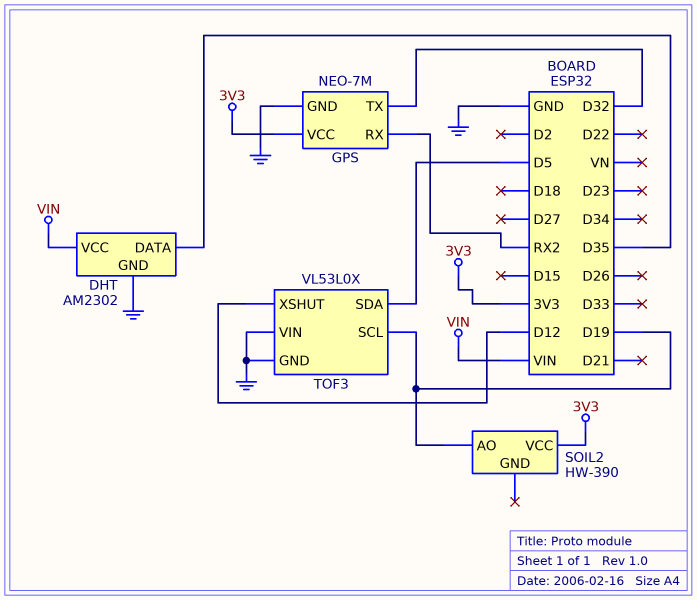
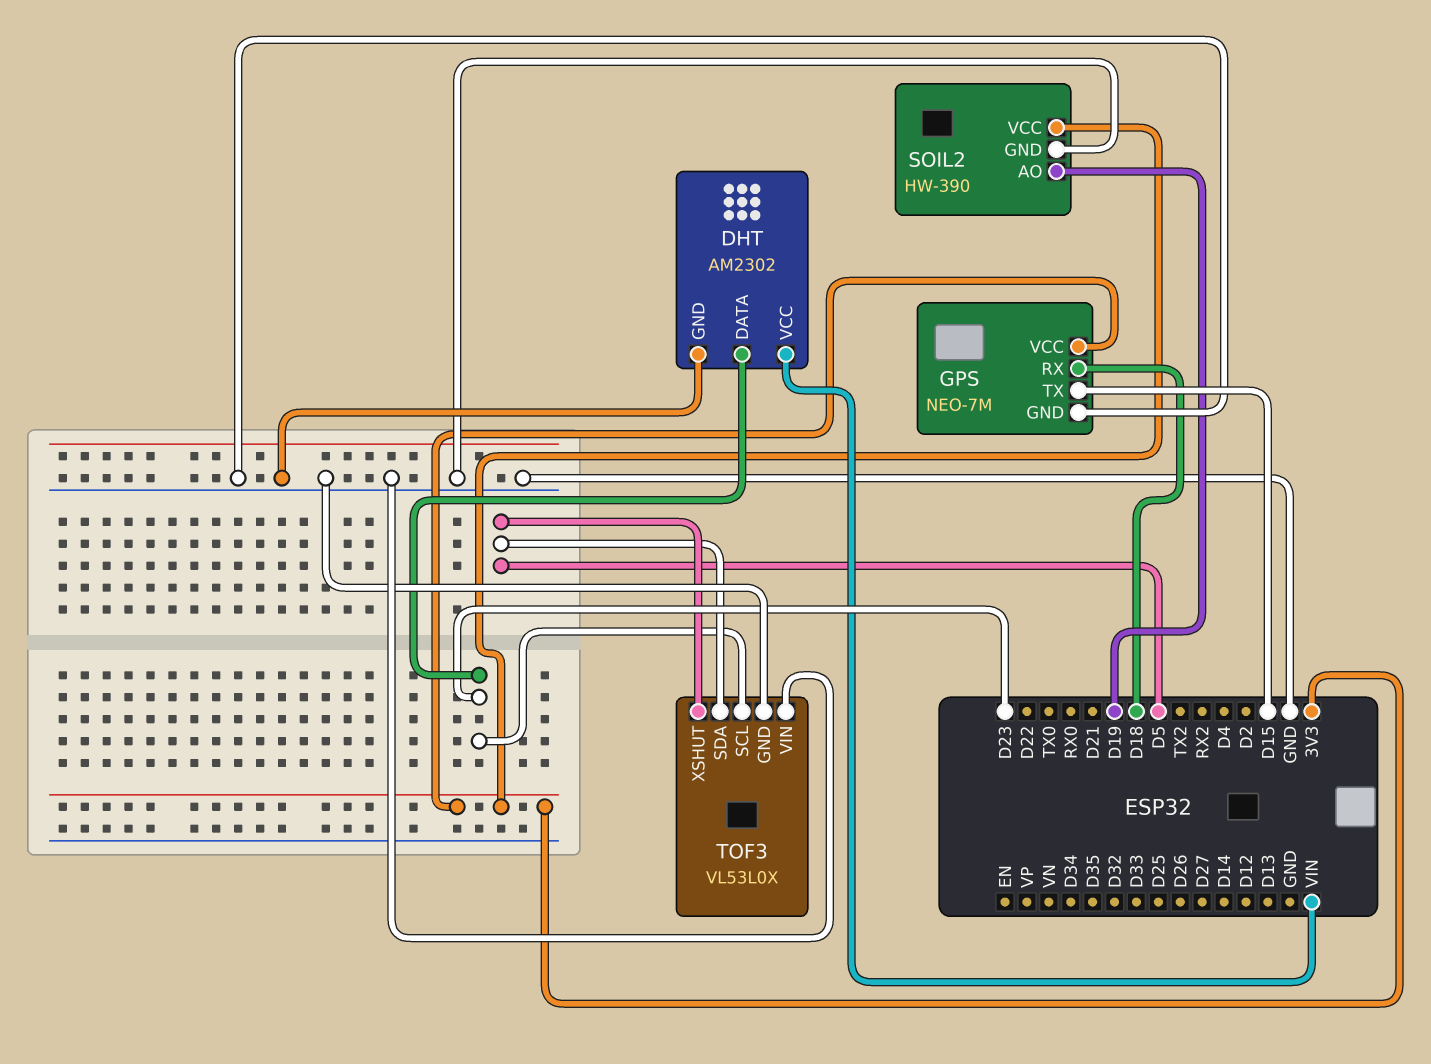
DHT pin DATA: D35 -> D23
GPS pin RX: RX2 -> D18
GPS pin TX: D32 -> D15
SOIL2 pin GND: none -> GND
TOF3 pin SCL: D19 -> D23
TOF3 pin XSHUT: D12 -> D5

